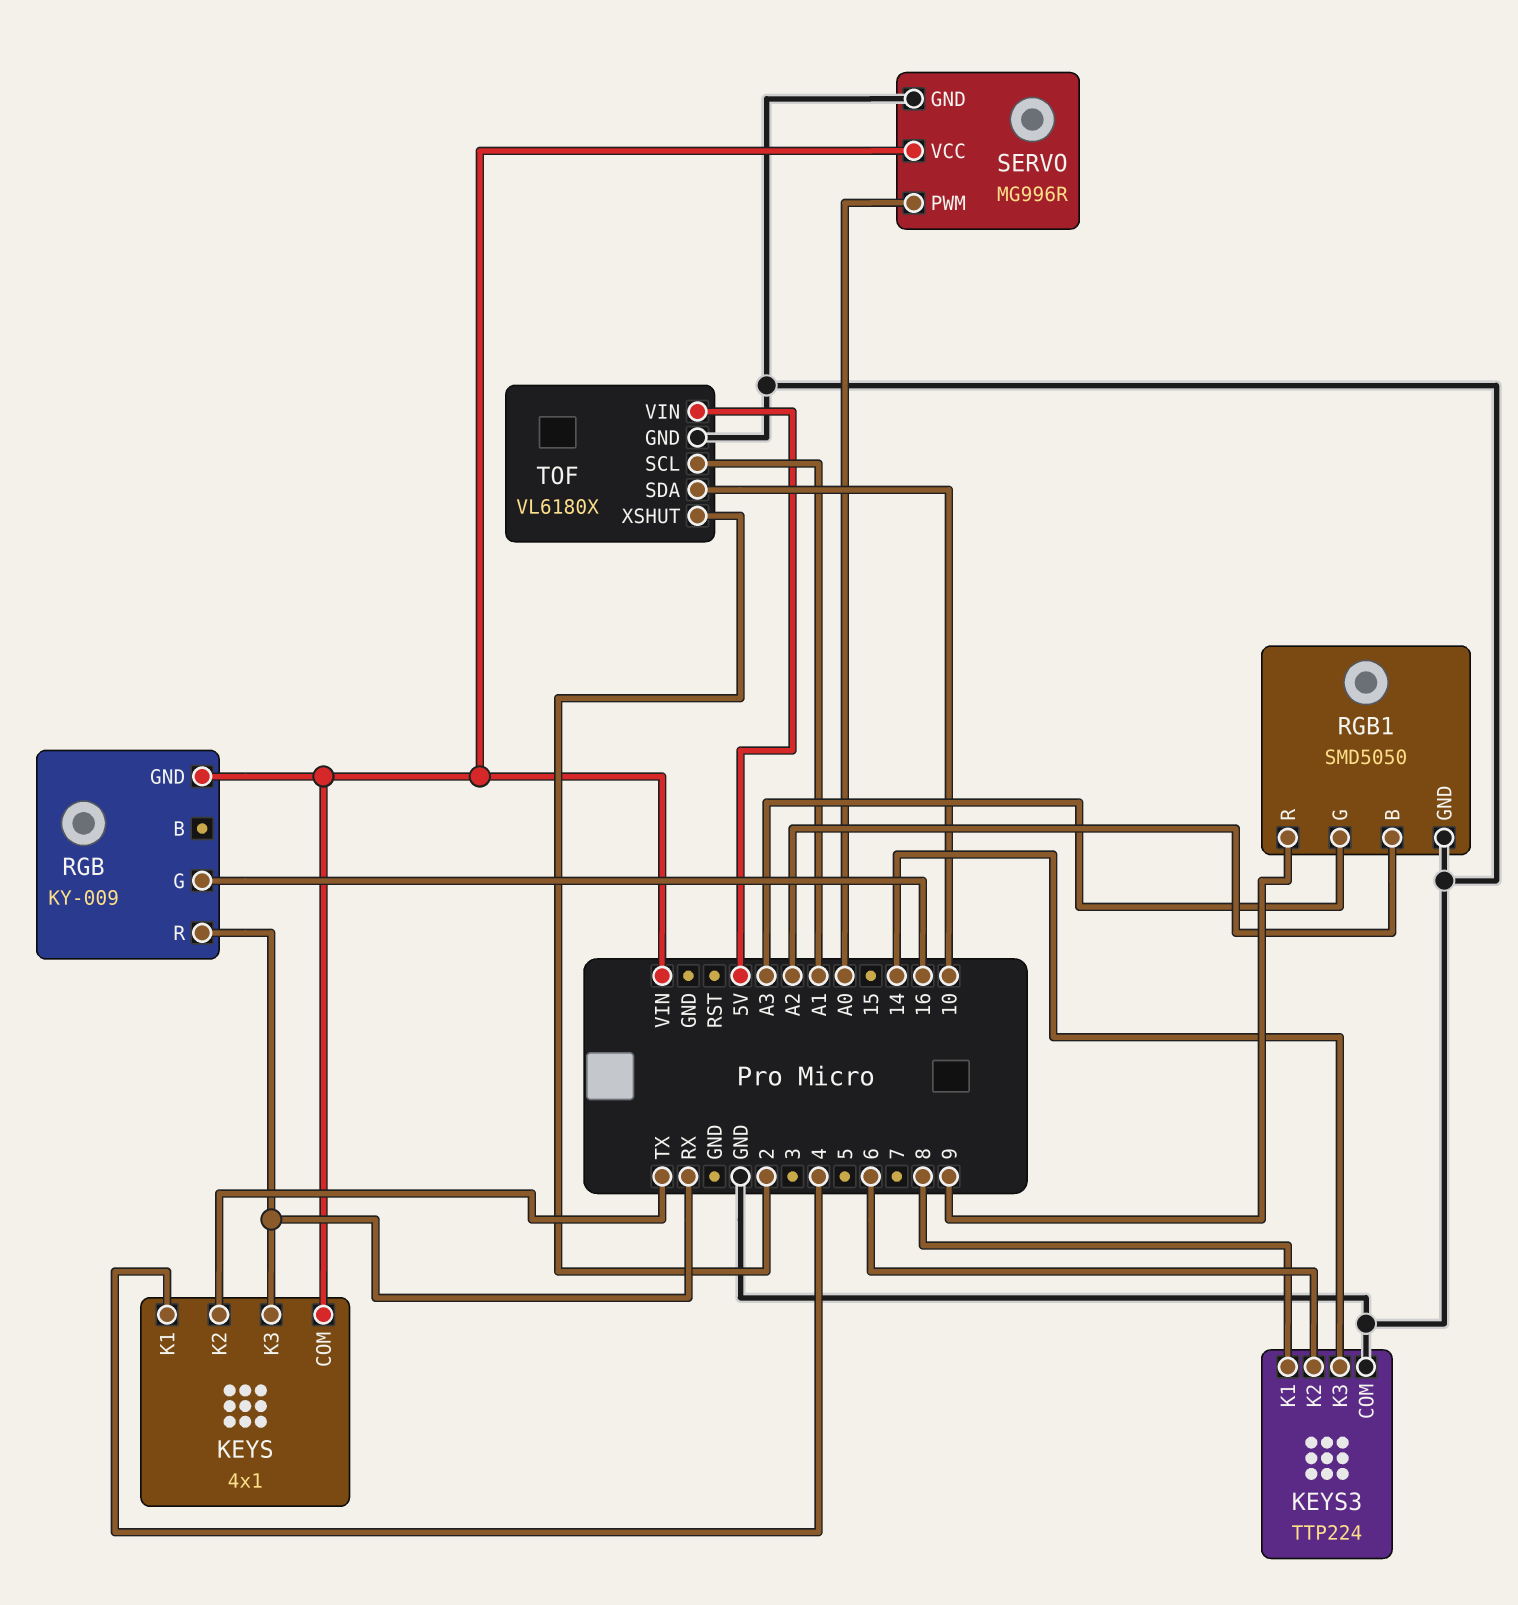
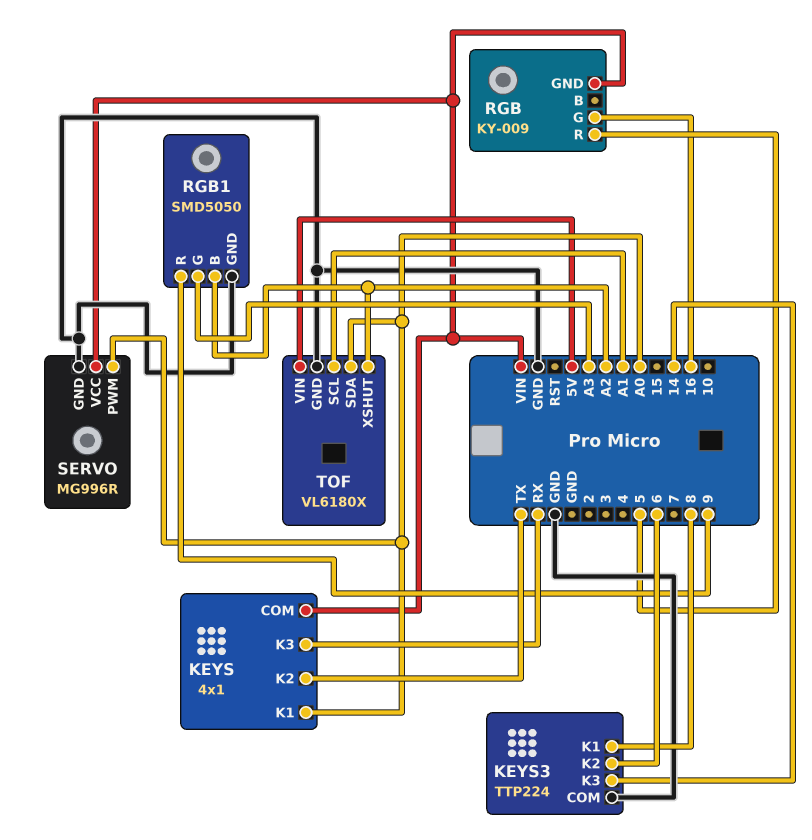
KEYS pin K1: 4 -> A0
RGB pin R: RX -> 5
TOF pin SDA: 10 -> A0
TOF pin XSHUT: 2 -> A2

